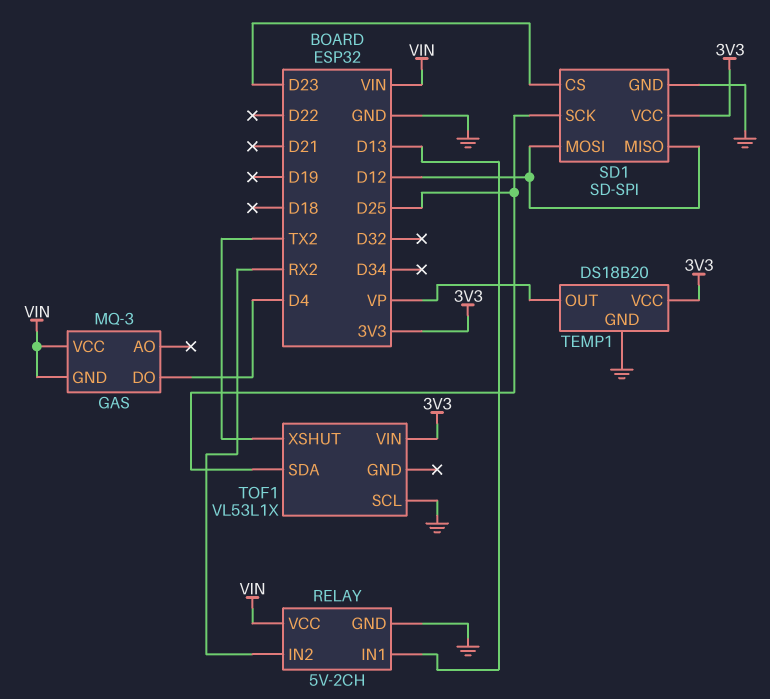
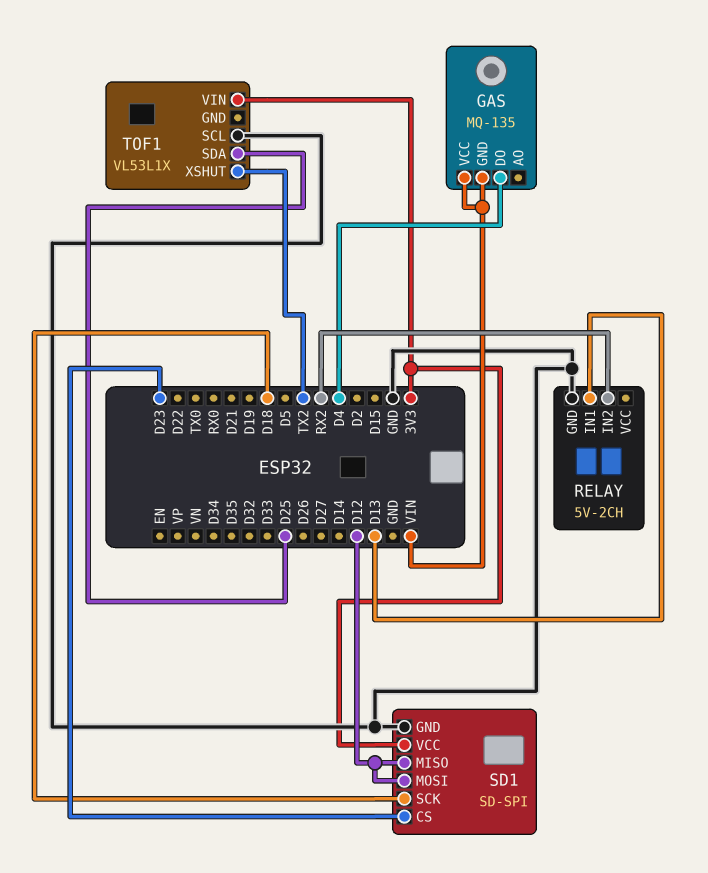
GAS: MQ-3 -> MQ-135
RELAY pin VCC: VIN -> none
SD1 pin SCK: D25 -> D18
TEMP1: DS18B20 -> none
TEMP1 pin GND: GND -> none
TEMP1 pin OUT: VP -> none
TEMP1 pin VCC: 3V3 -> none

